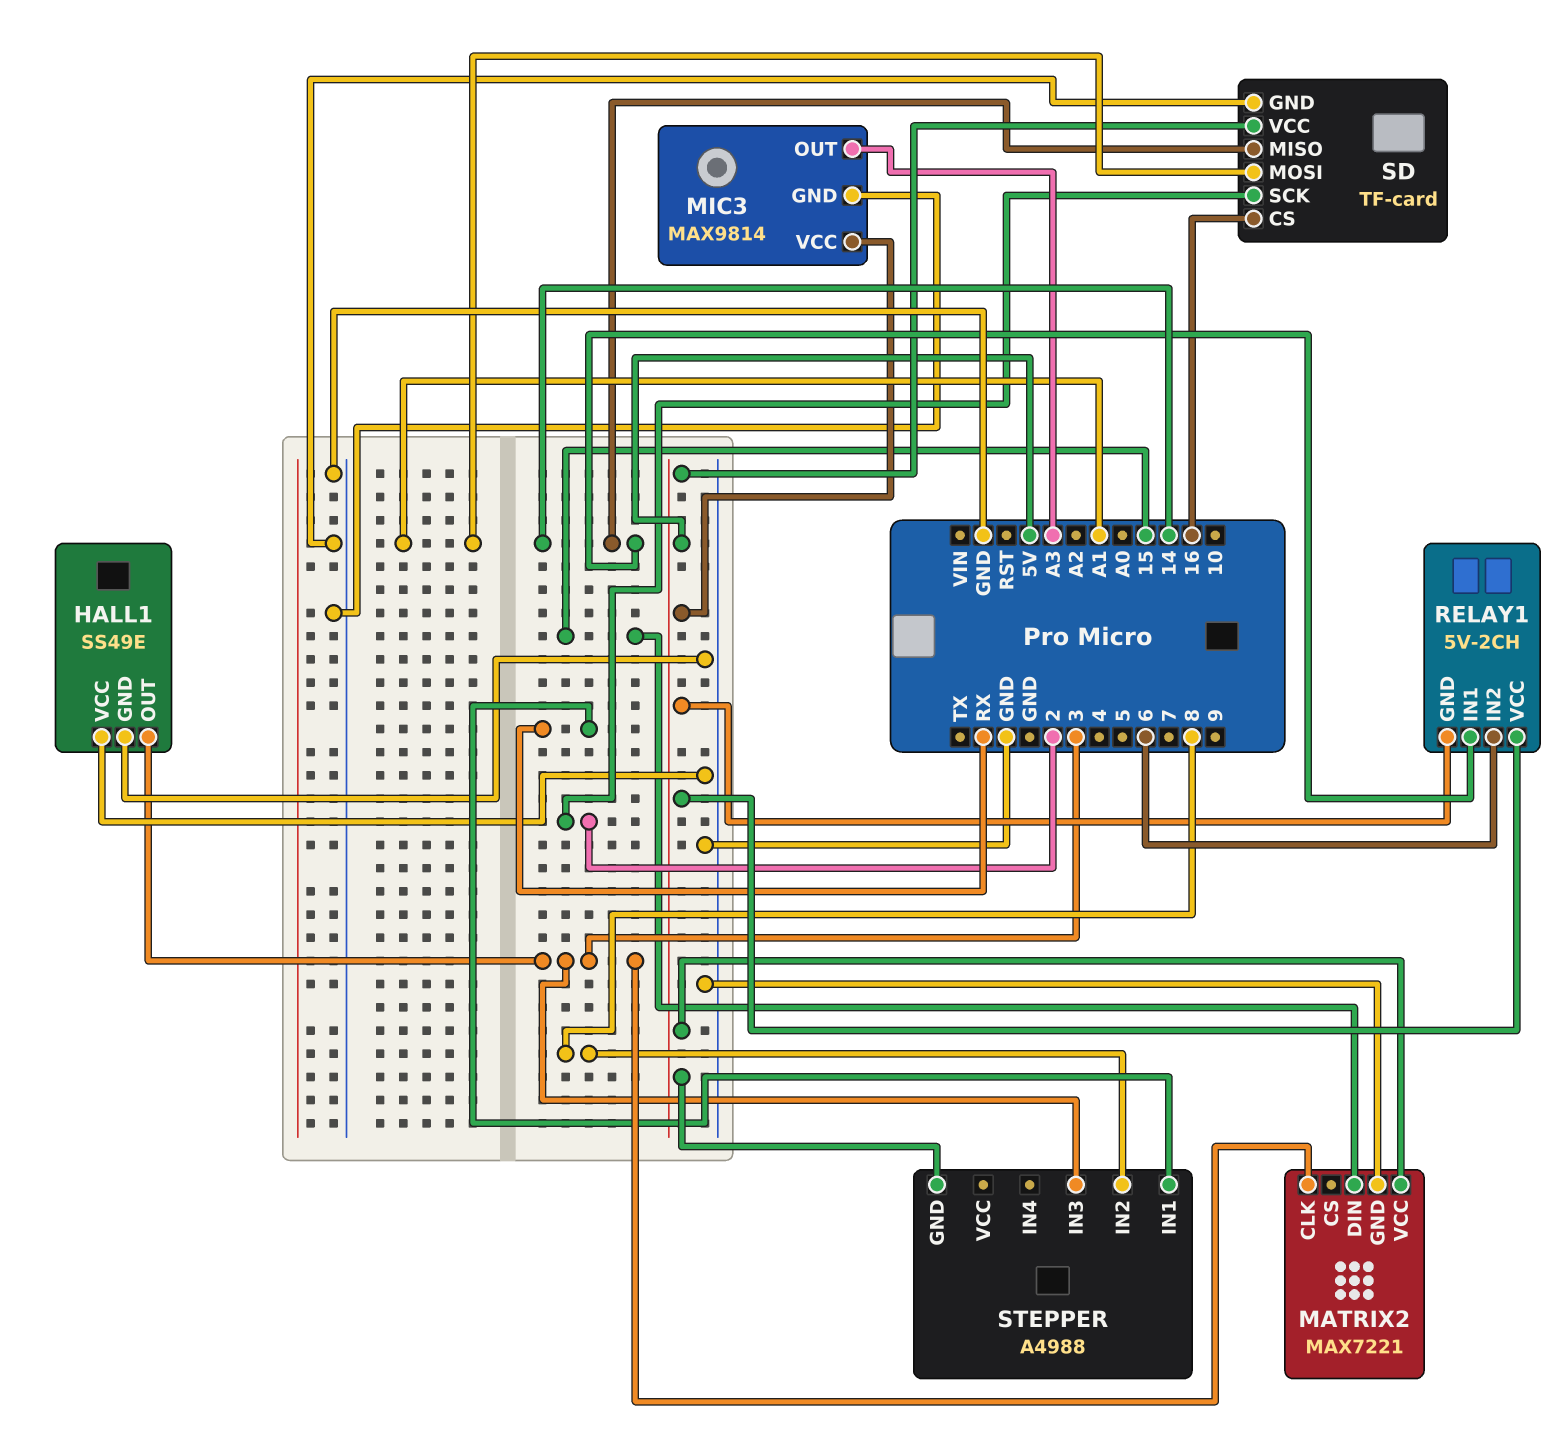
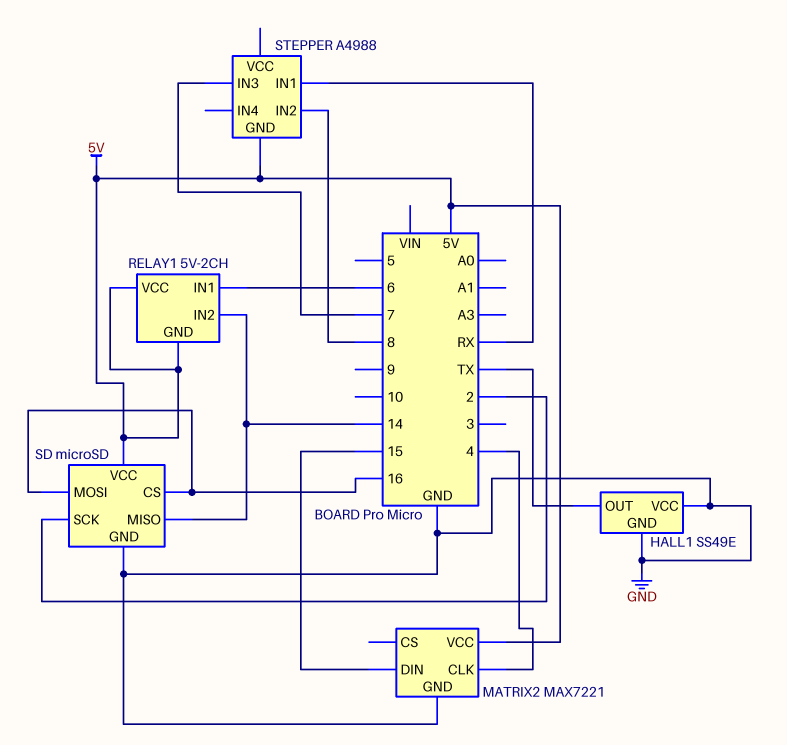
HALL1 pin OUT: 3 -> TX
MATRIX2 pin CLK: 3 -> 4
MIC3: MAX9814 -> none
MIC3 pin GND: GND -> none
MIC3 pin OUT: A3 -> none
MIC3 pin VCC: 5V -> none
RELAY1 pin IN1: 14 -> 6
RELAY1 pin IN2: 6 -> 14
SD: TF-card -> microSD
SD pin MOSI: A1 -> 16
STEPPER pin IN3: 3 -> 7

